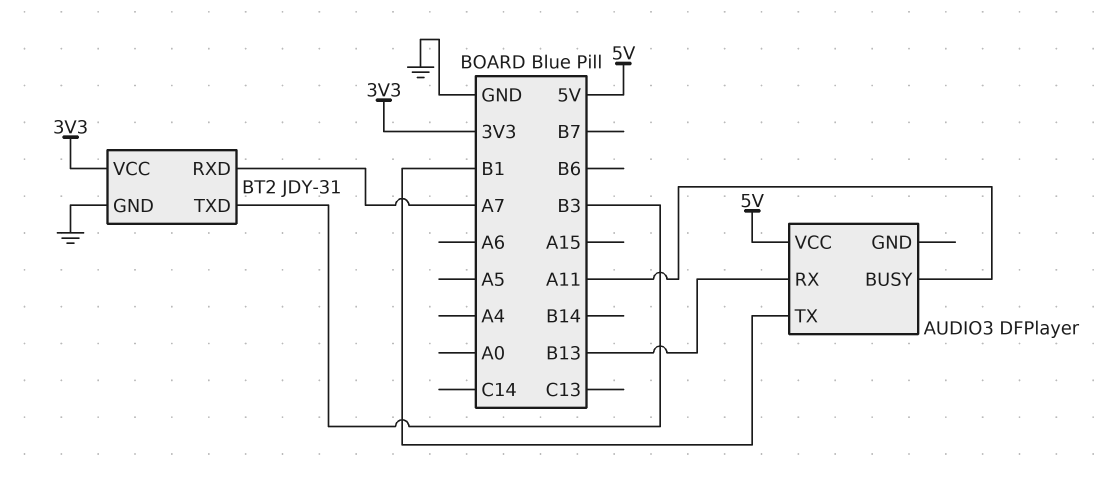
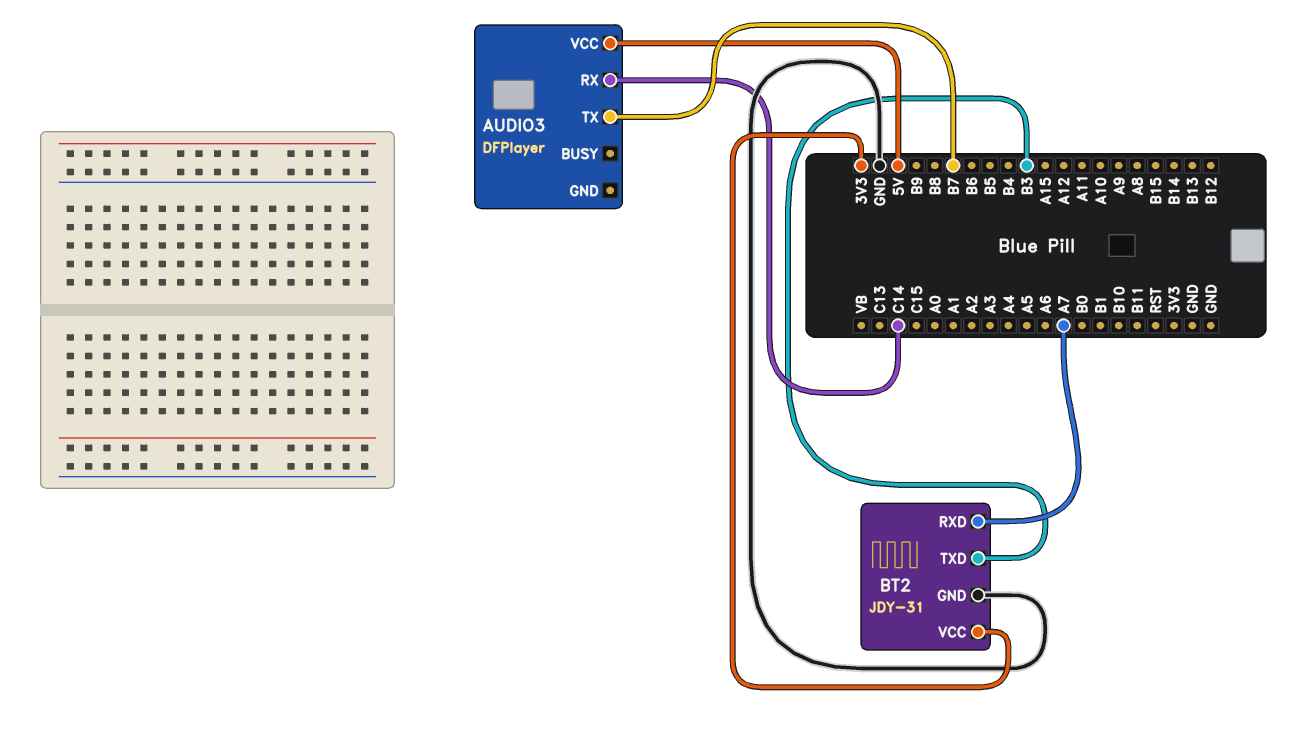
AUDIO3 pin BUSY: A11 -> none
AUDIO3 pin RX: B13 -> C14
AUDIO3 pin TX: B1 -> B7

